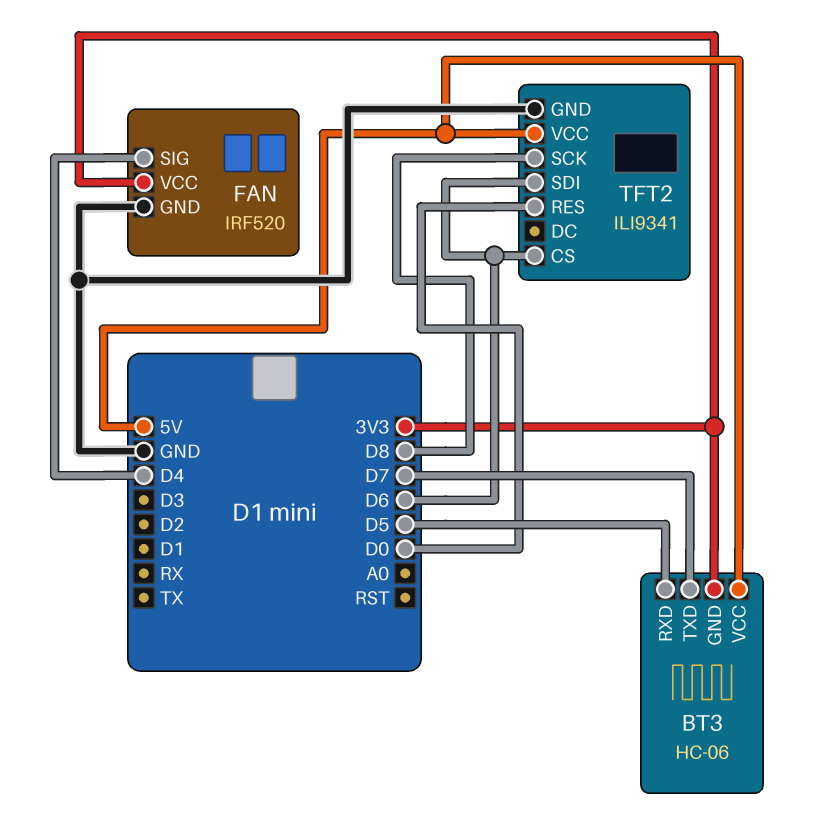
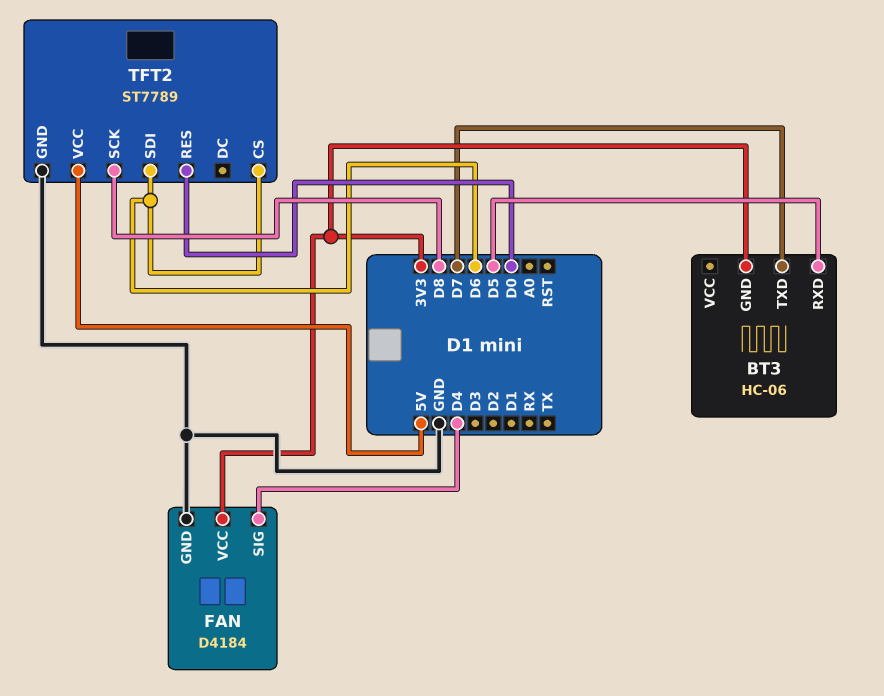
BT3 pin VCC: 5V -> none
FAN: IRF520 -> D4184
TFT2: ILI9341 -> ST7789

